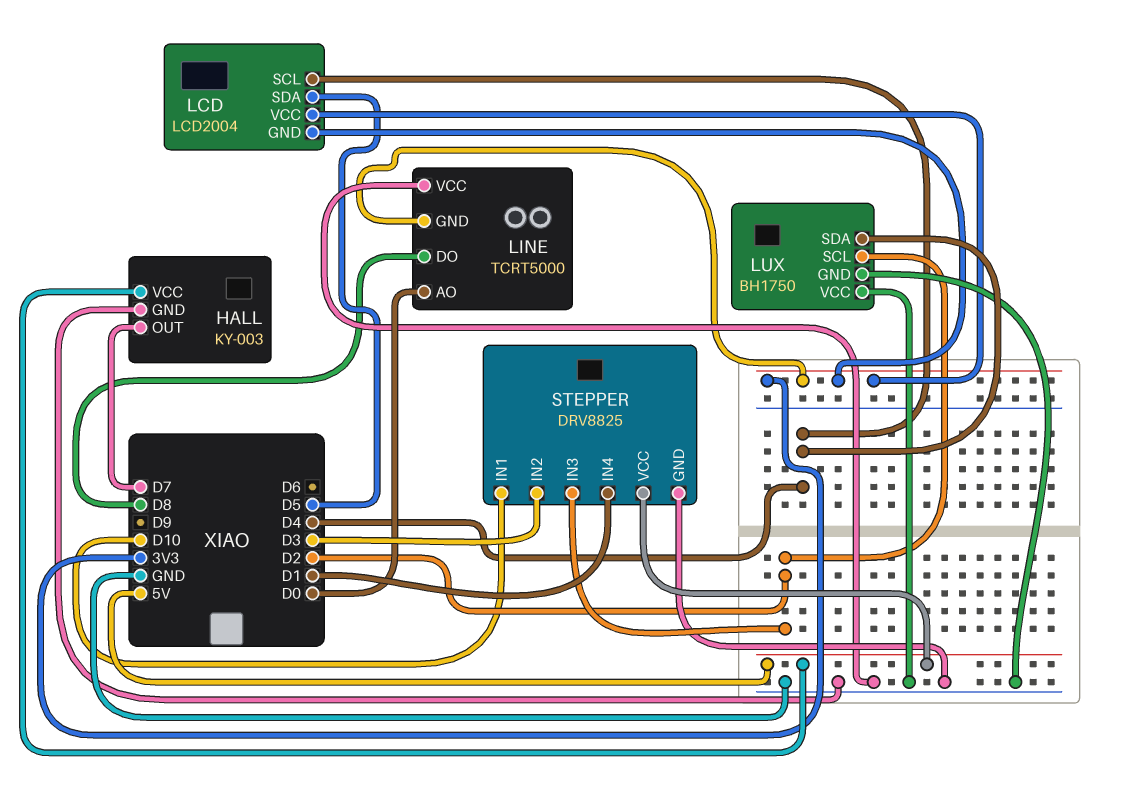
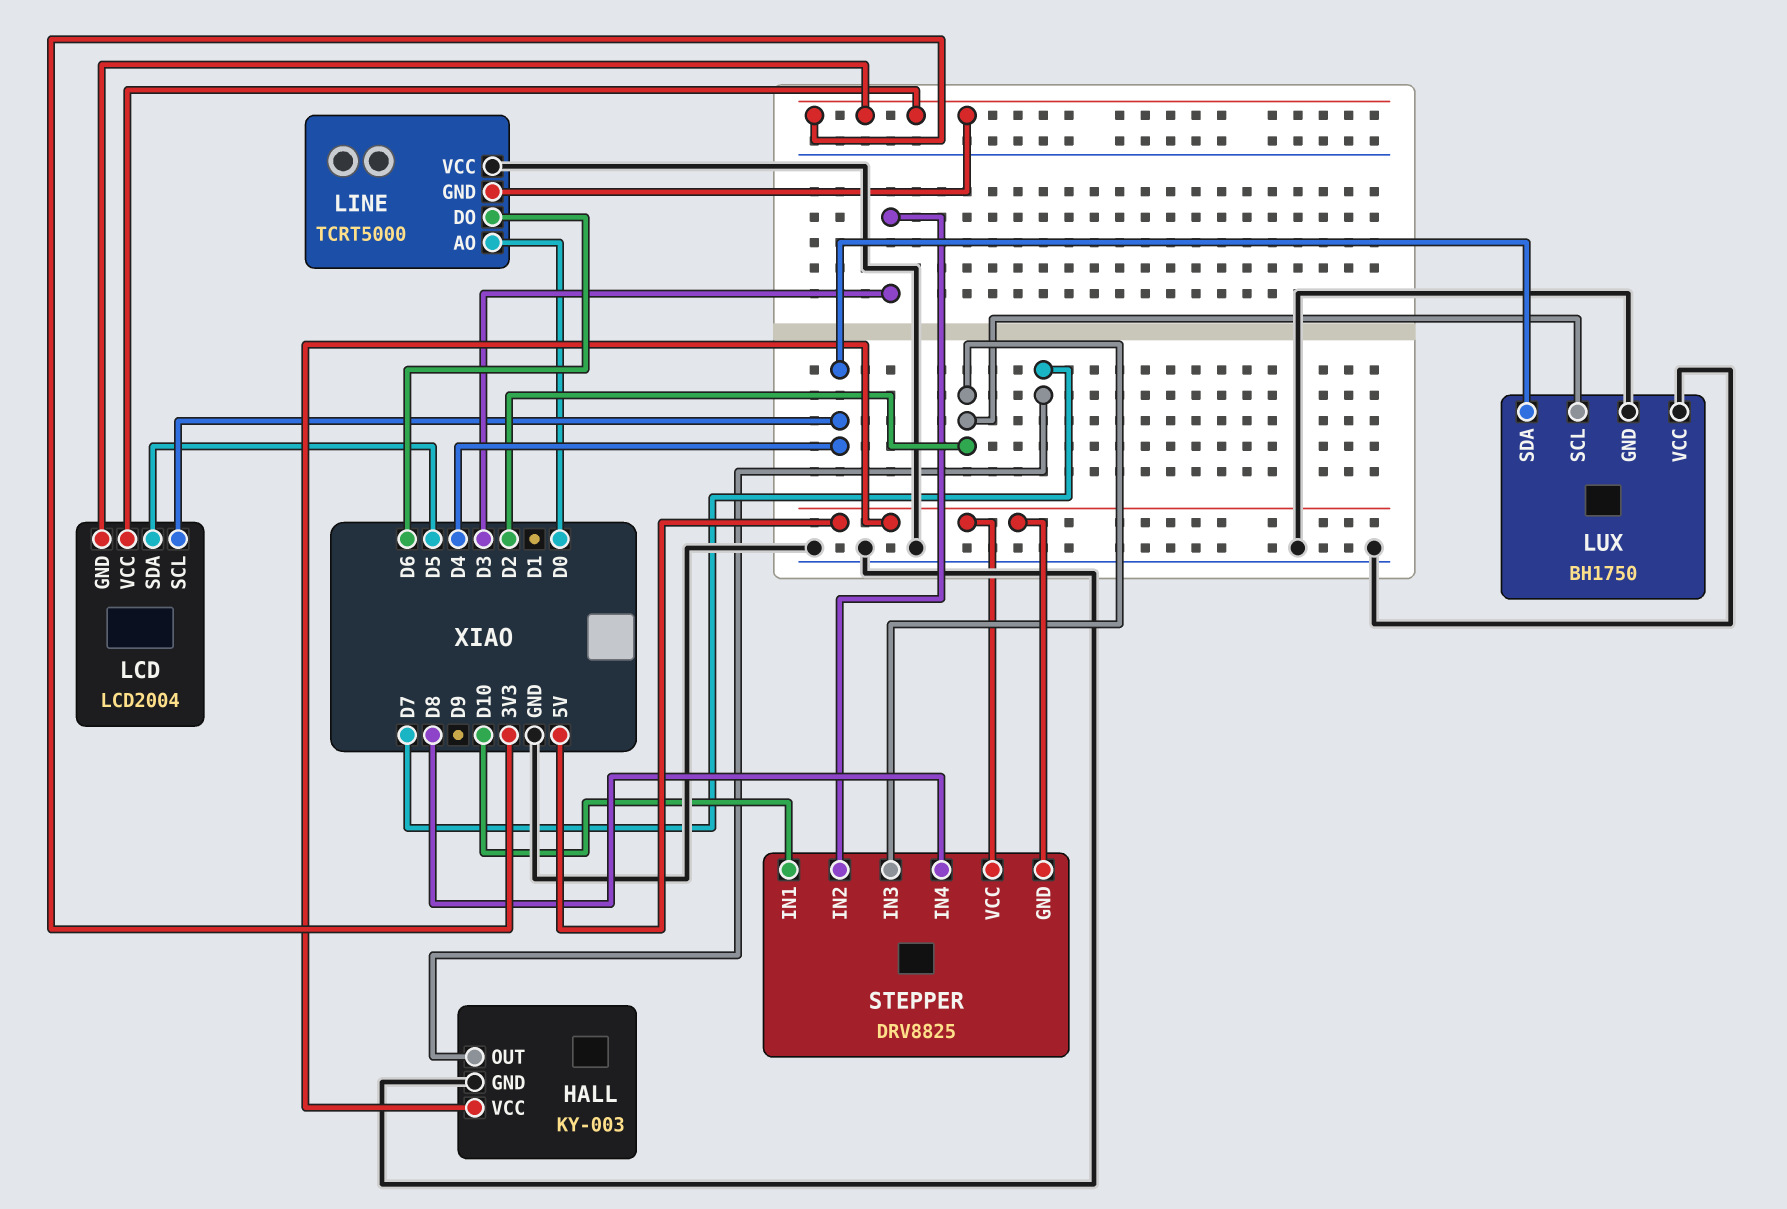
LINE pin DO: D8 -> D6
STEPPER pin GND: GND -> 5V
STEPPER pin IN4: D1 -> D8

